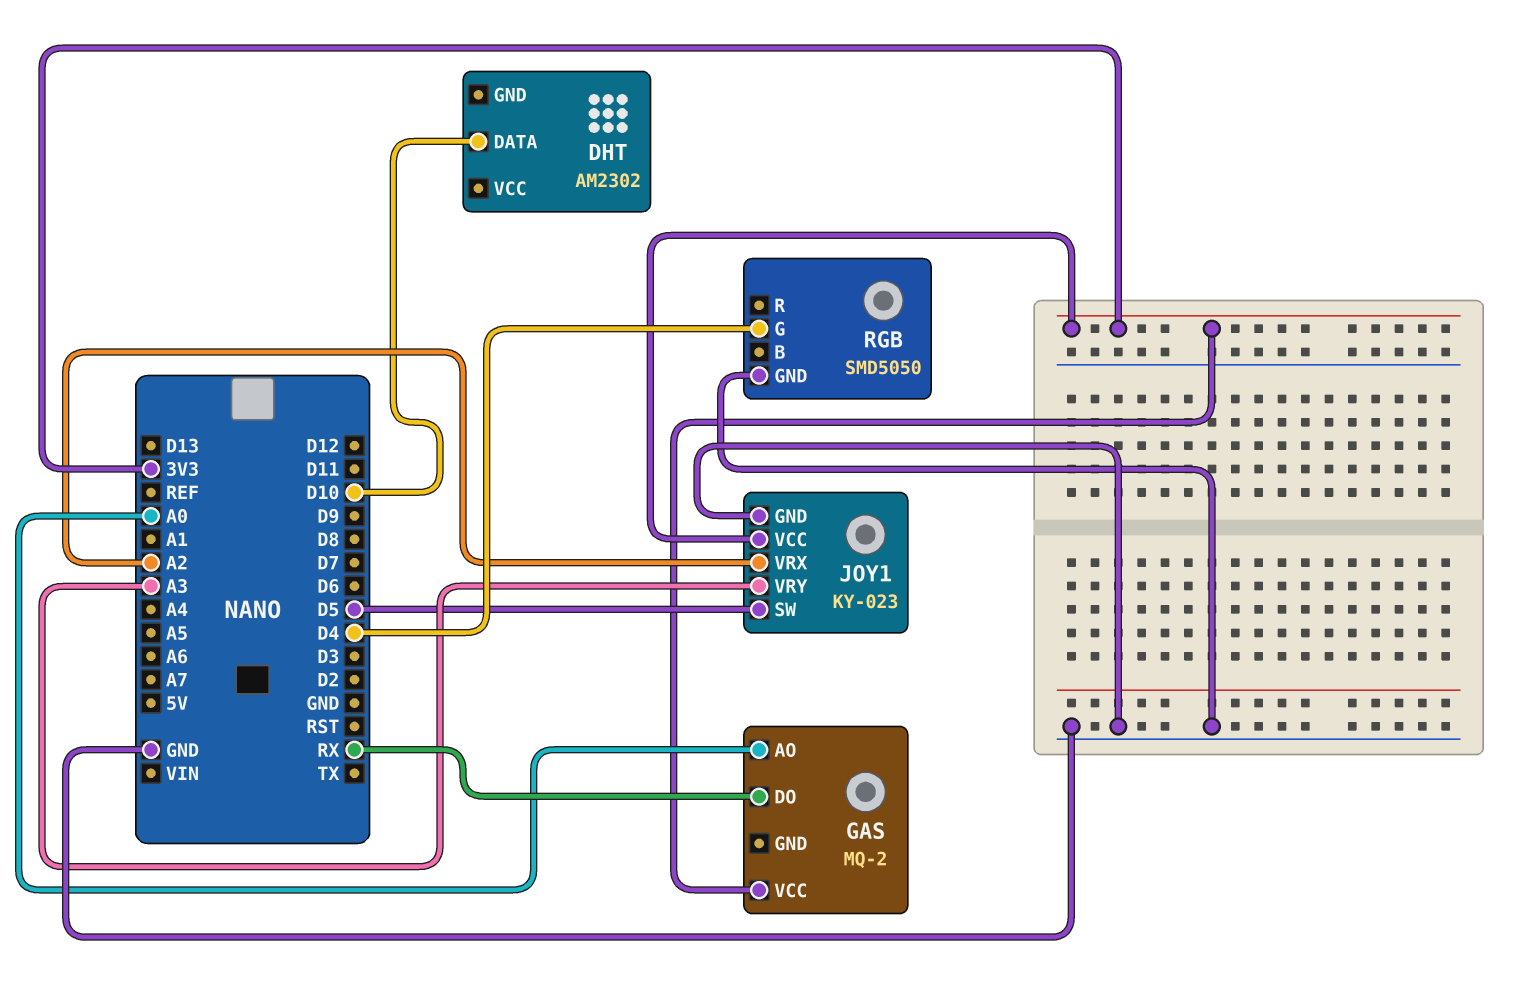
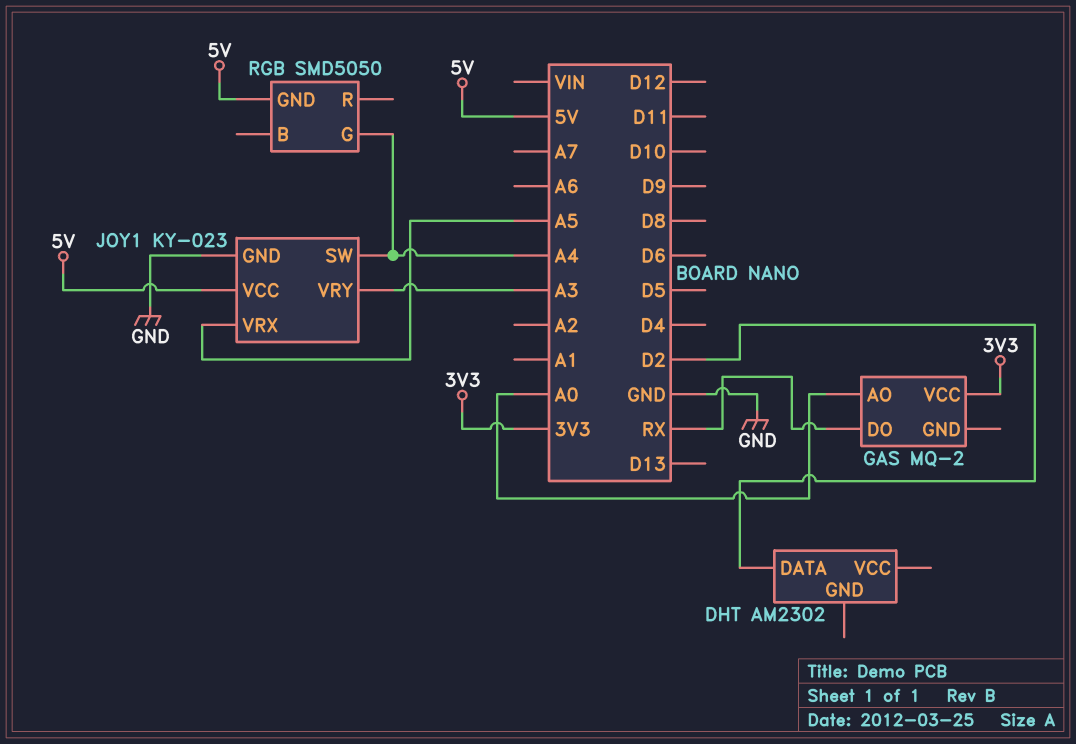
DHT pin DATA: D10 -> D2
JOY1 pin SW: D5 -> A4
JOY1 pin VCC: 3V3 -> 5V
JOY1 pin VRX: A2 -> A5
RGB pin G: D4 -> A4
RGB pin GND: GND -> 5V

